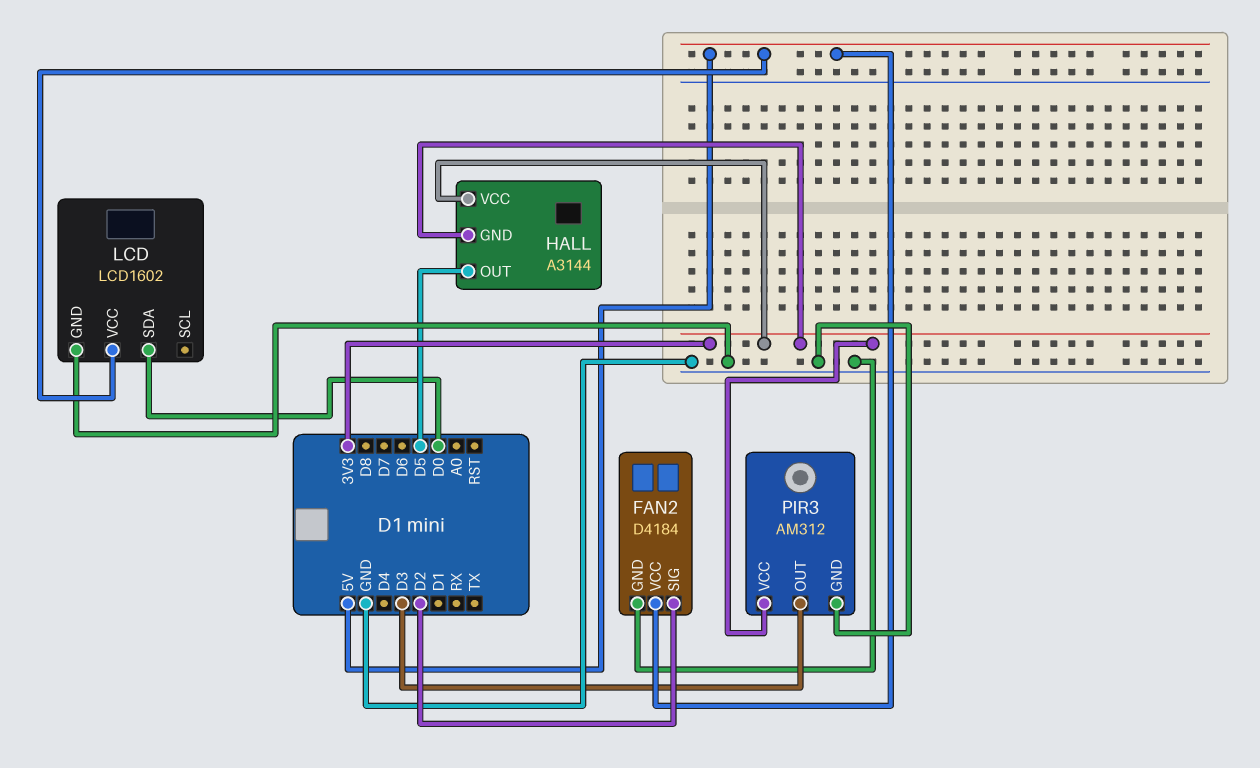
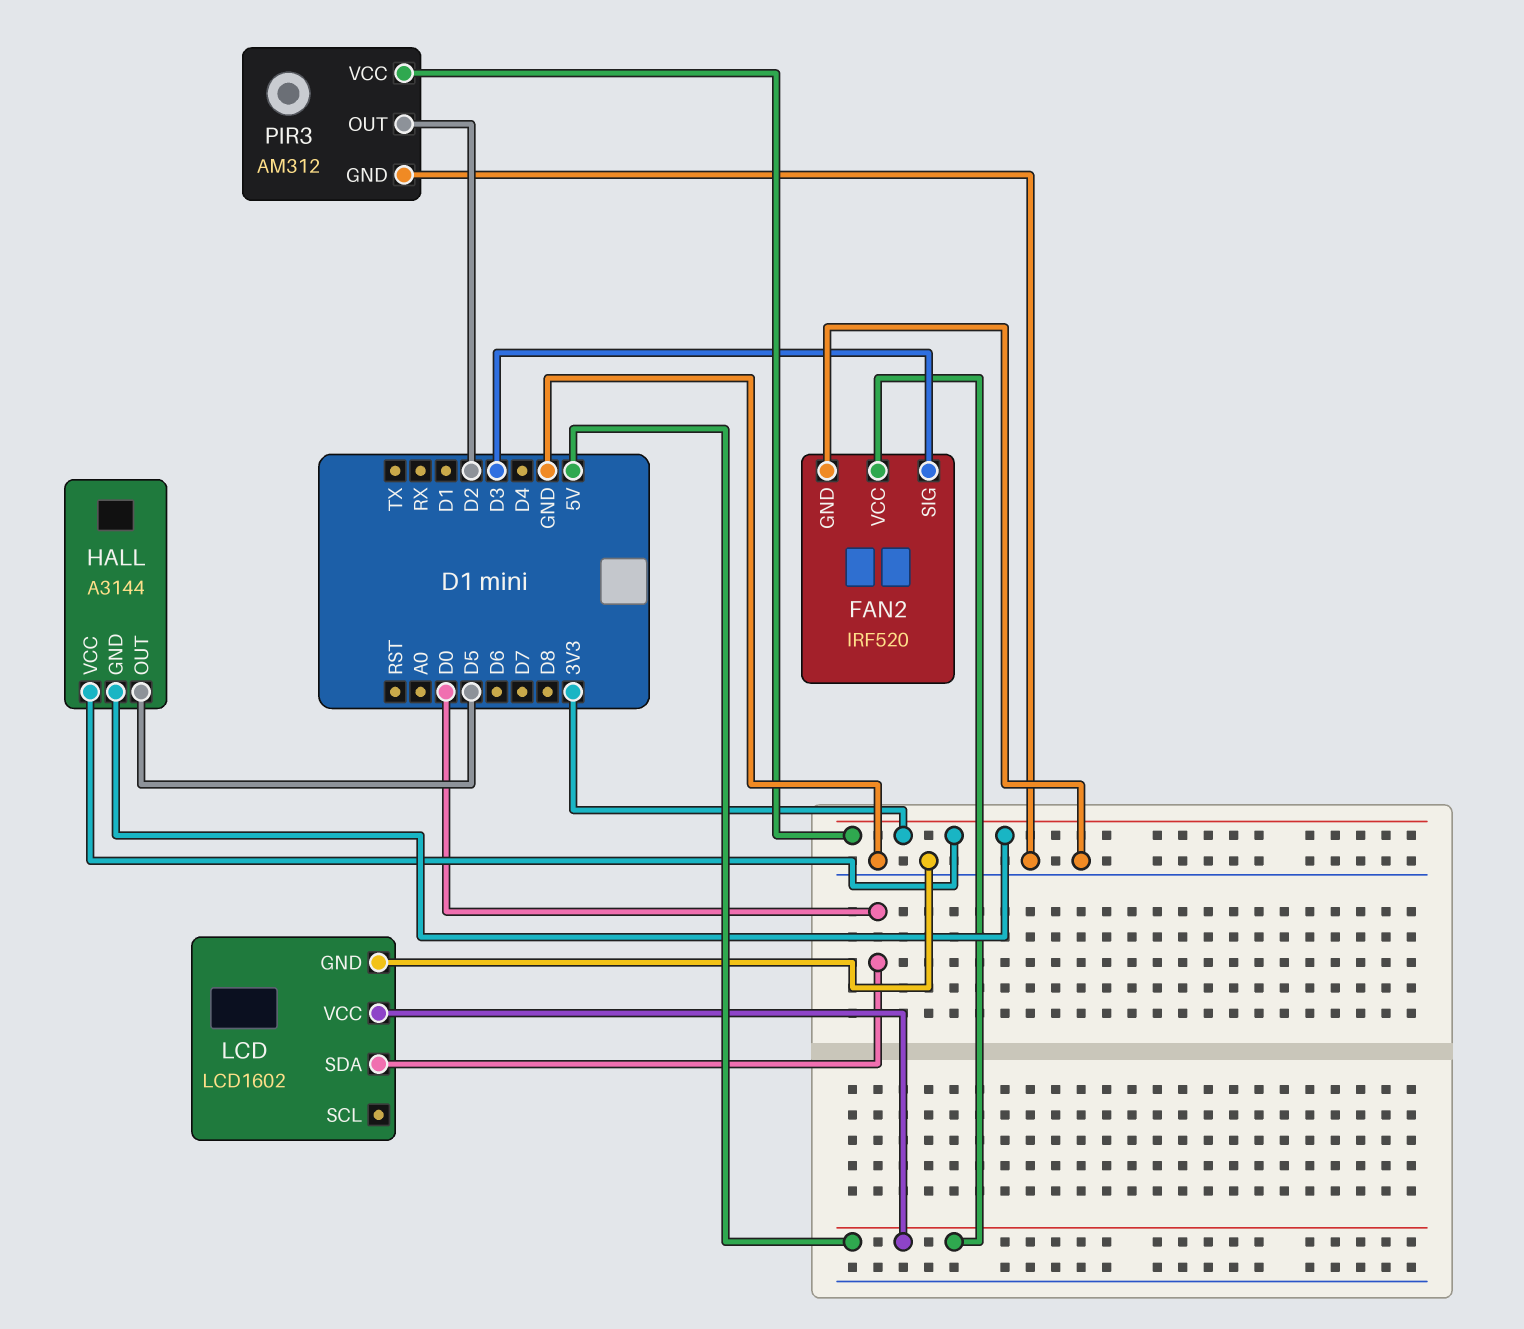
FAN2: D4184 -> IRF520
FAN2 pin SIG: D2 -> D3
PIR3 pin OUT: D3 -> D2

